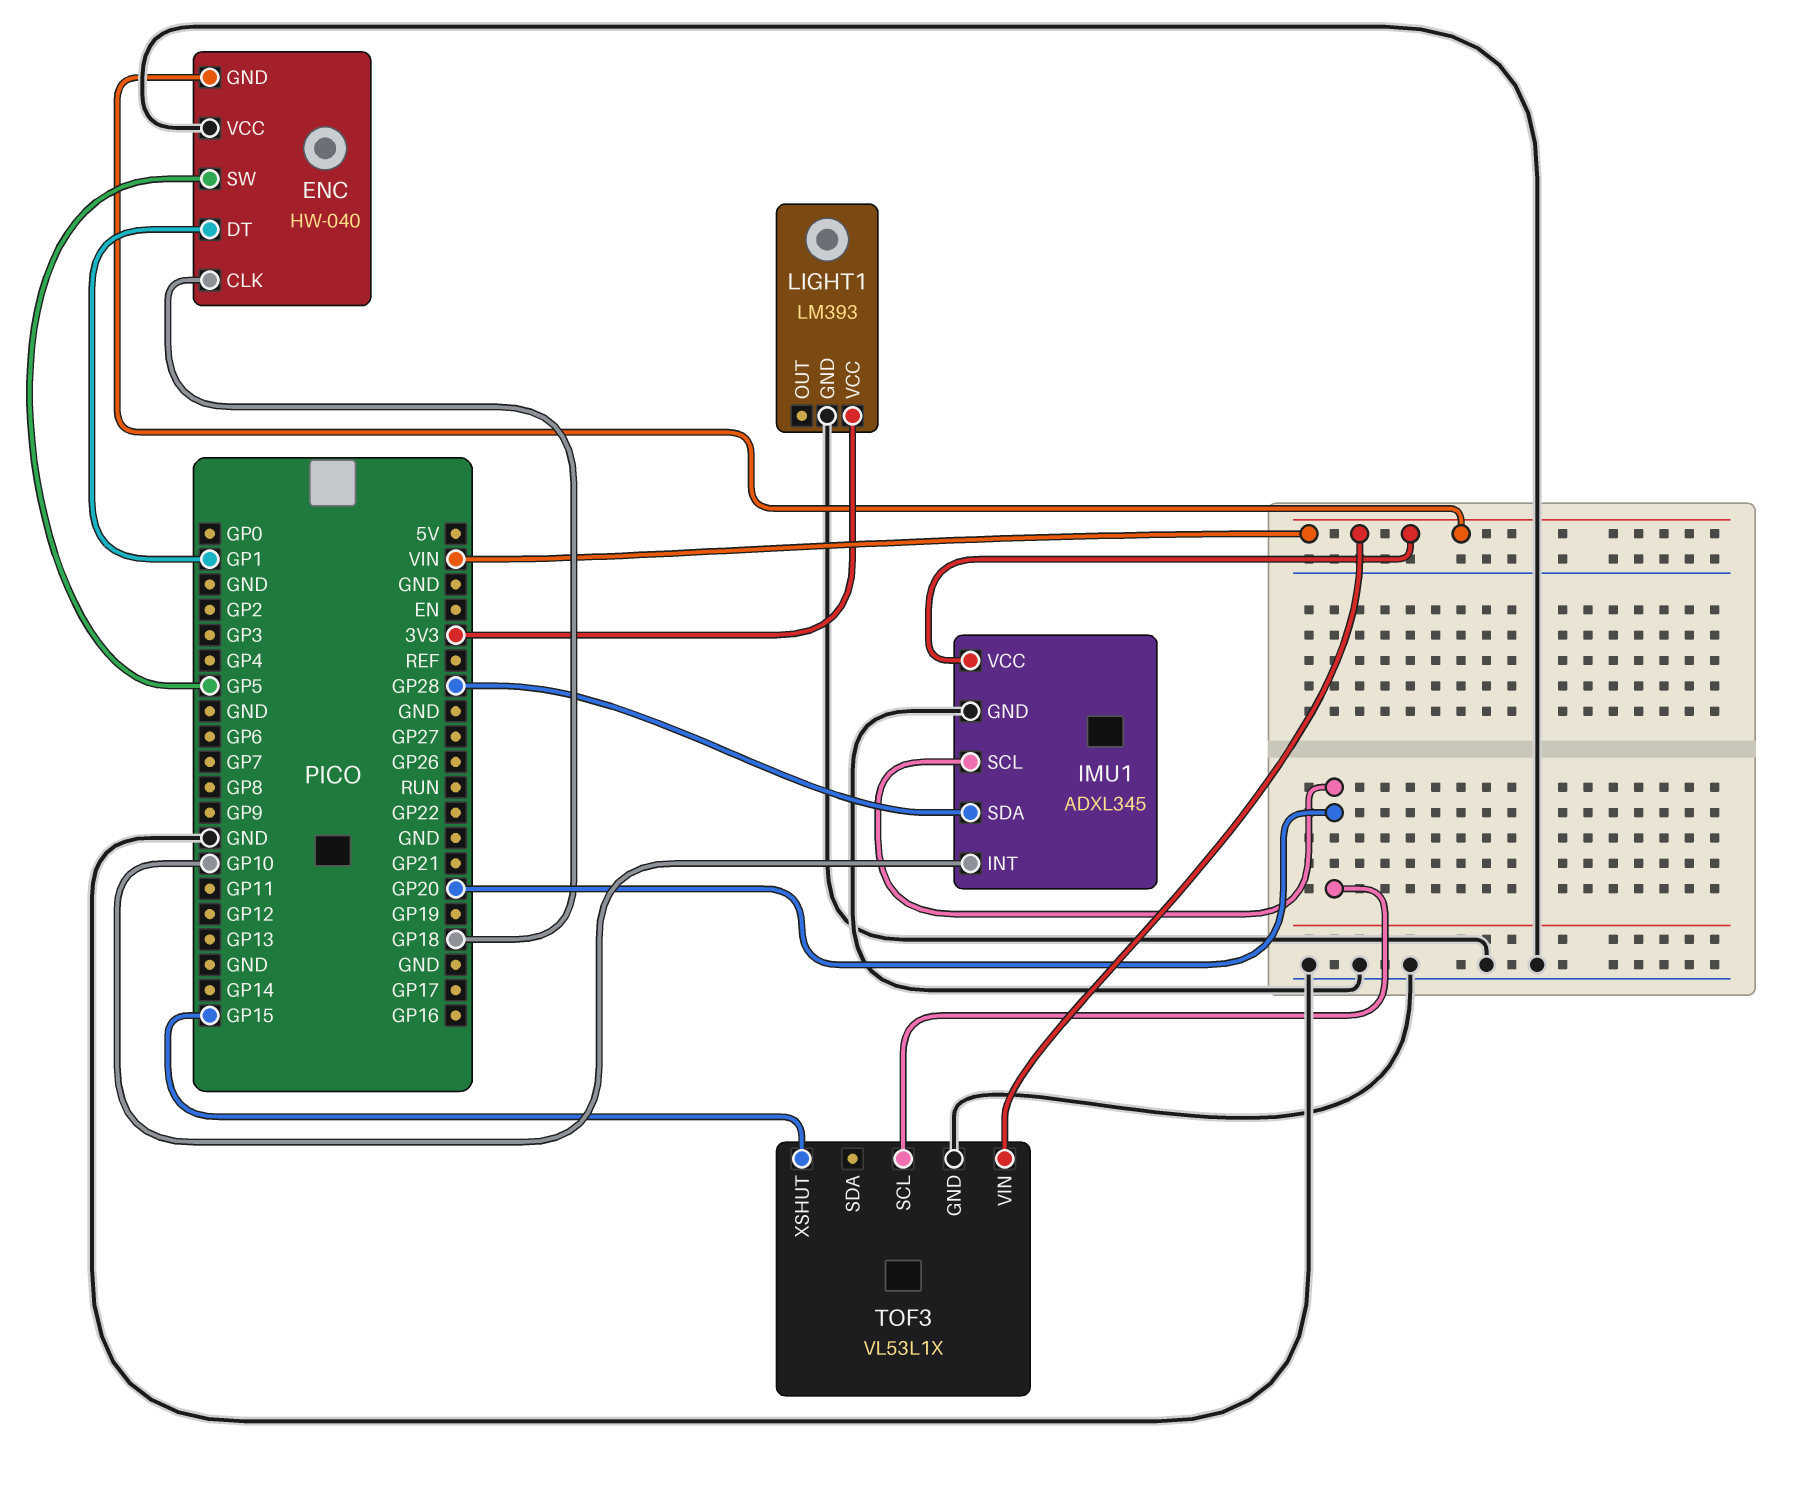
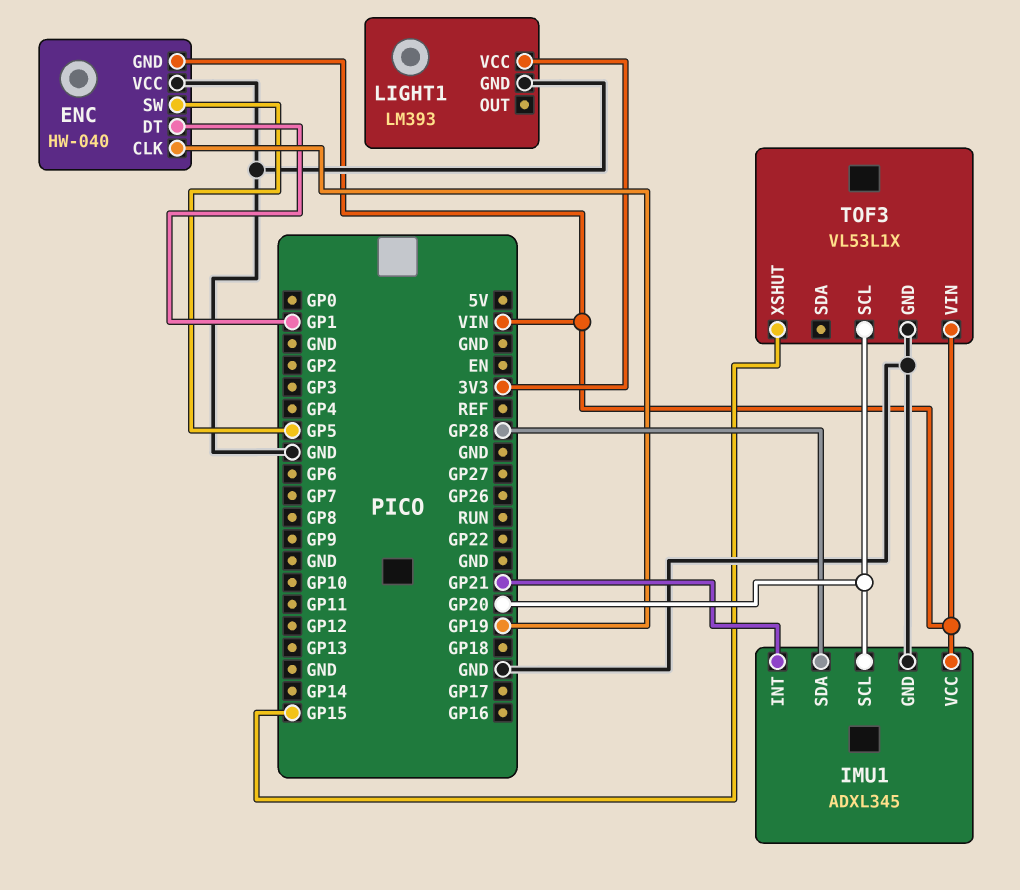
ENC pin CLK: GP18 -> GP19
IMU1 pin INT: GP10 -> GP21

